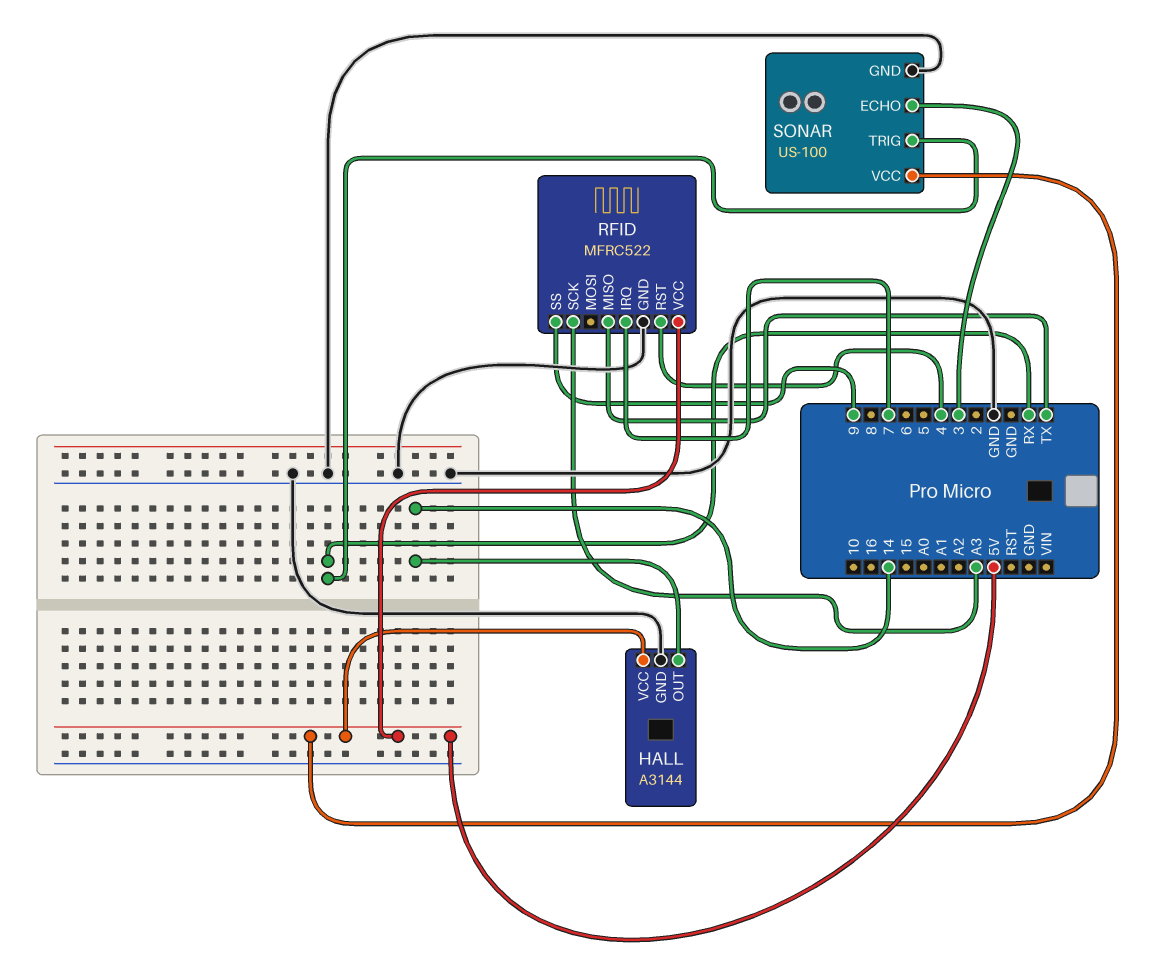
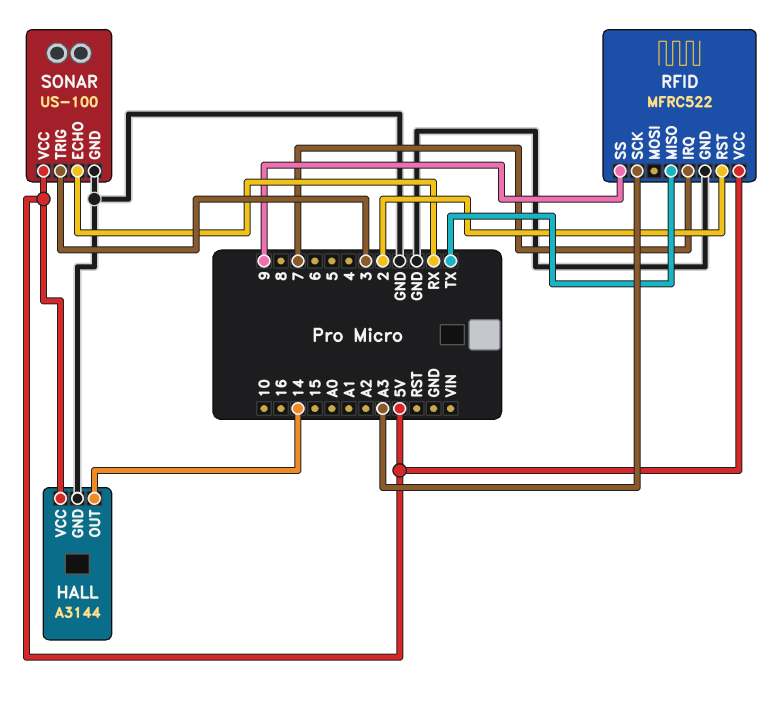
RFID pin RST: 4 -> 2
SONAR pin ECHO: 3 -> RX
SONAR pin TRIG: RX -> 3

